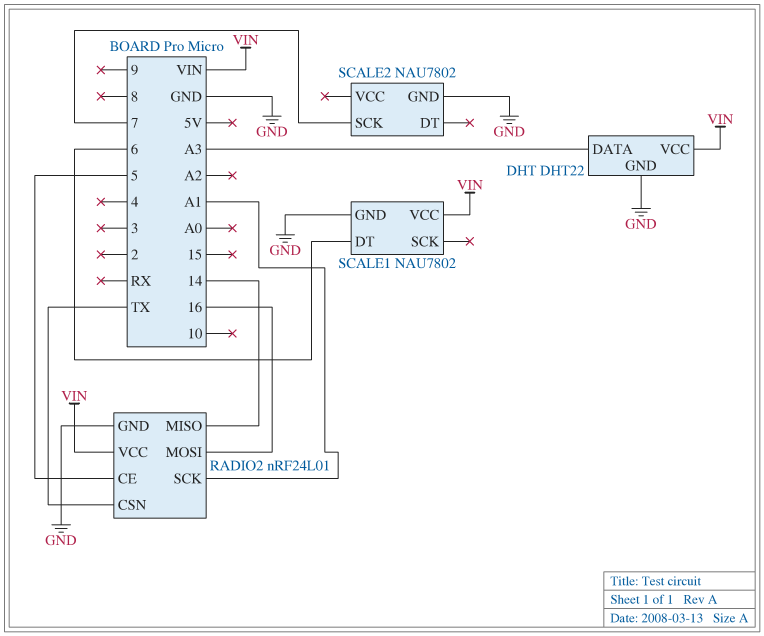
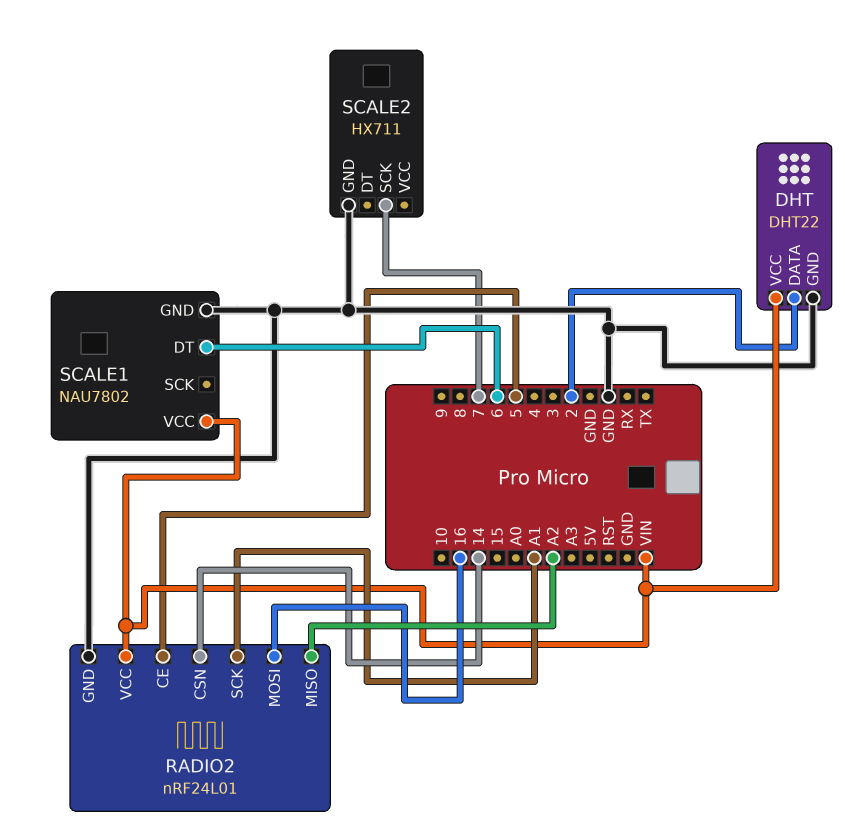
DHT pin DATA: A3 -> 2
RADIO2 pin CSN: TX -> 14
RADIO2 pin MISO: 14 -> A2
SCALE2: NAU7802 -> HX711

